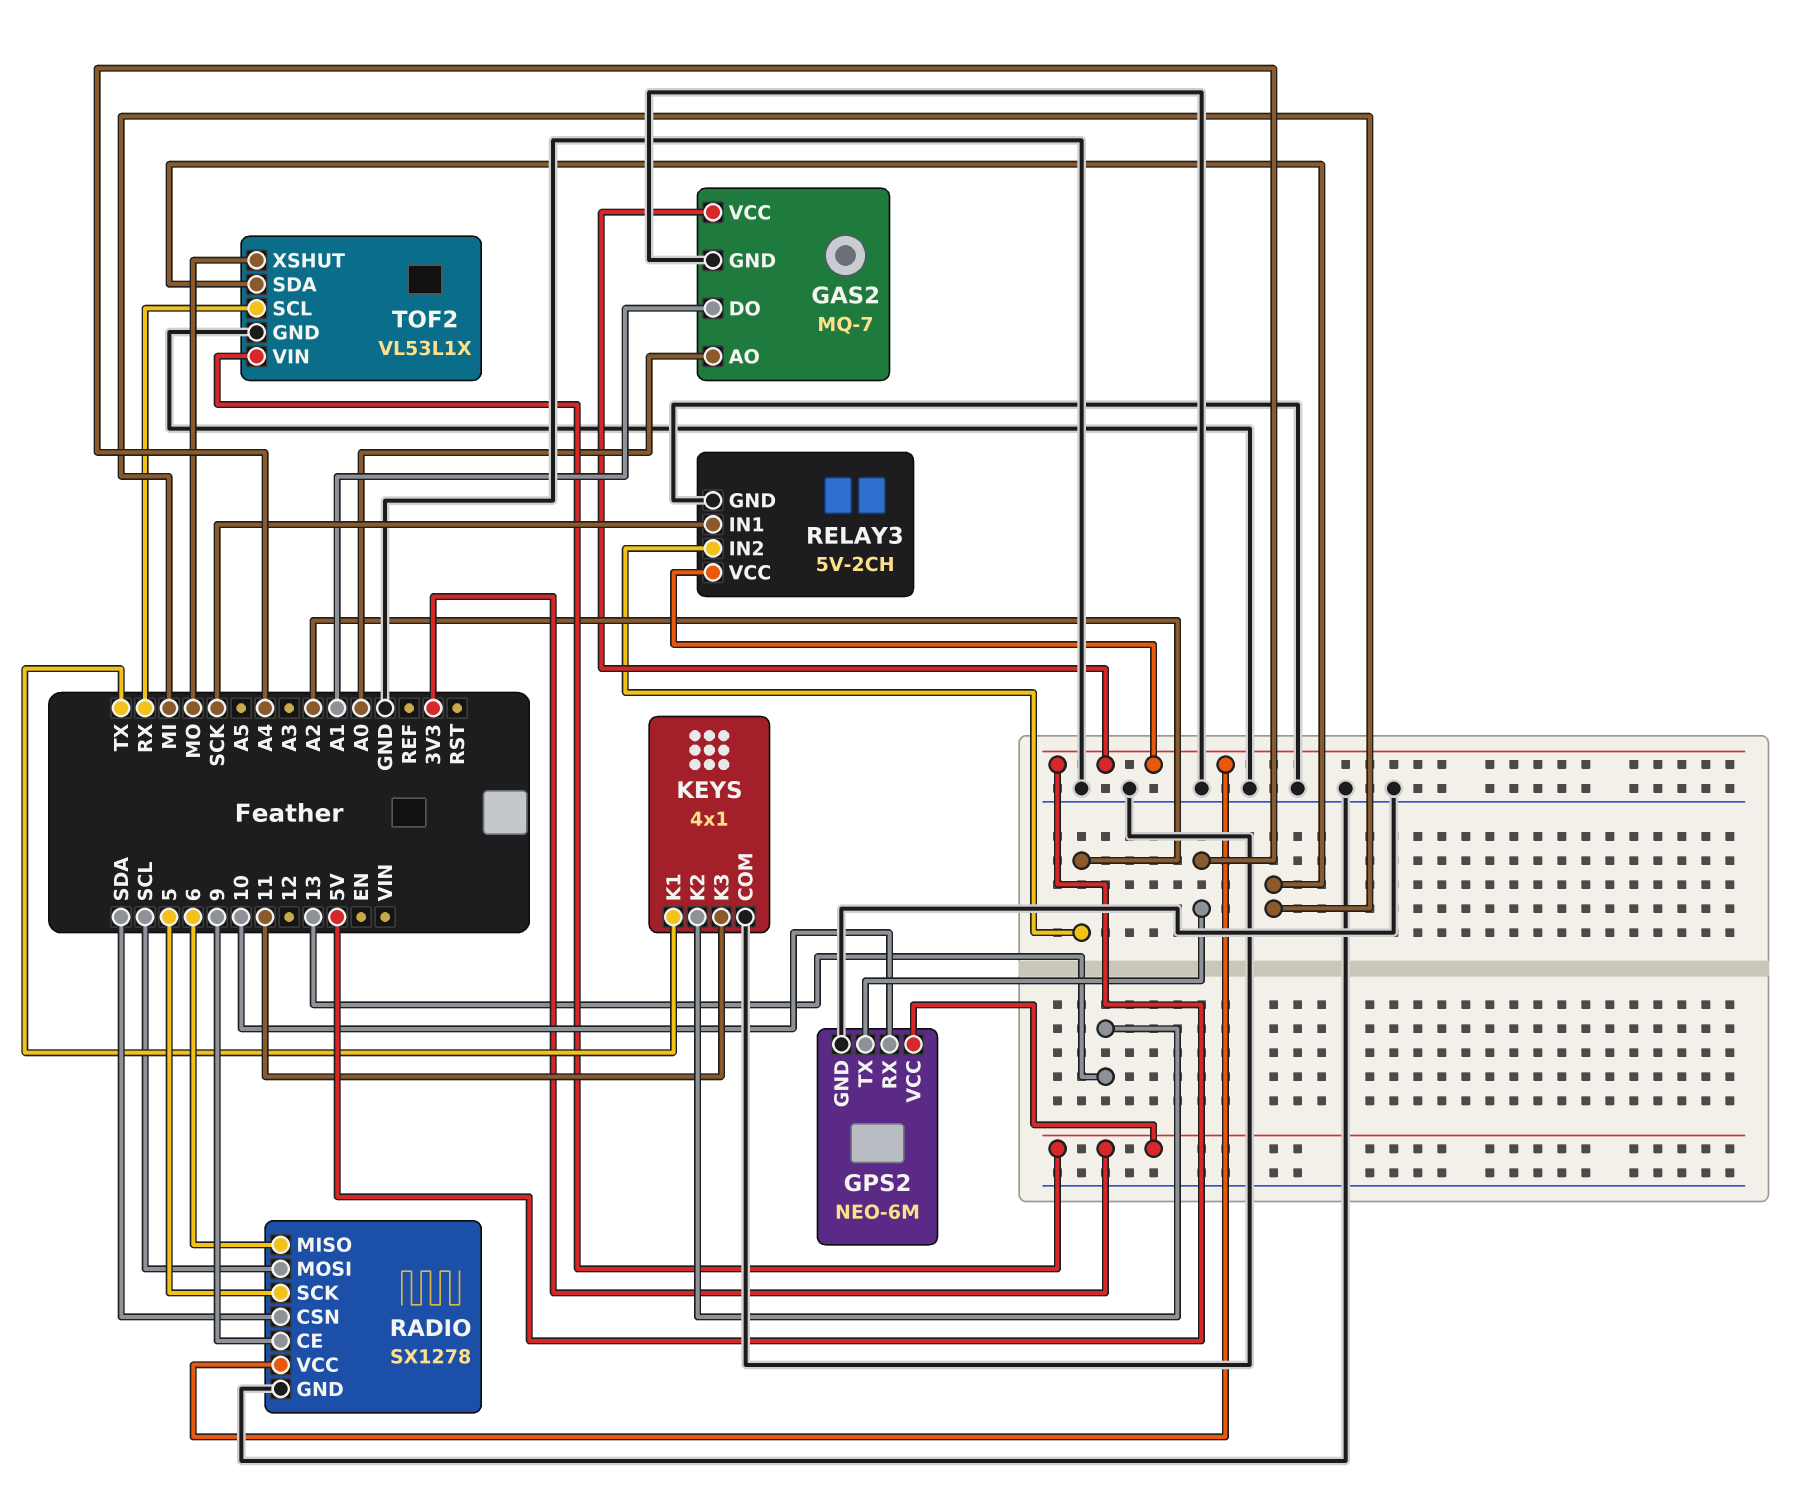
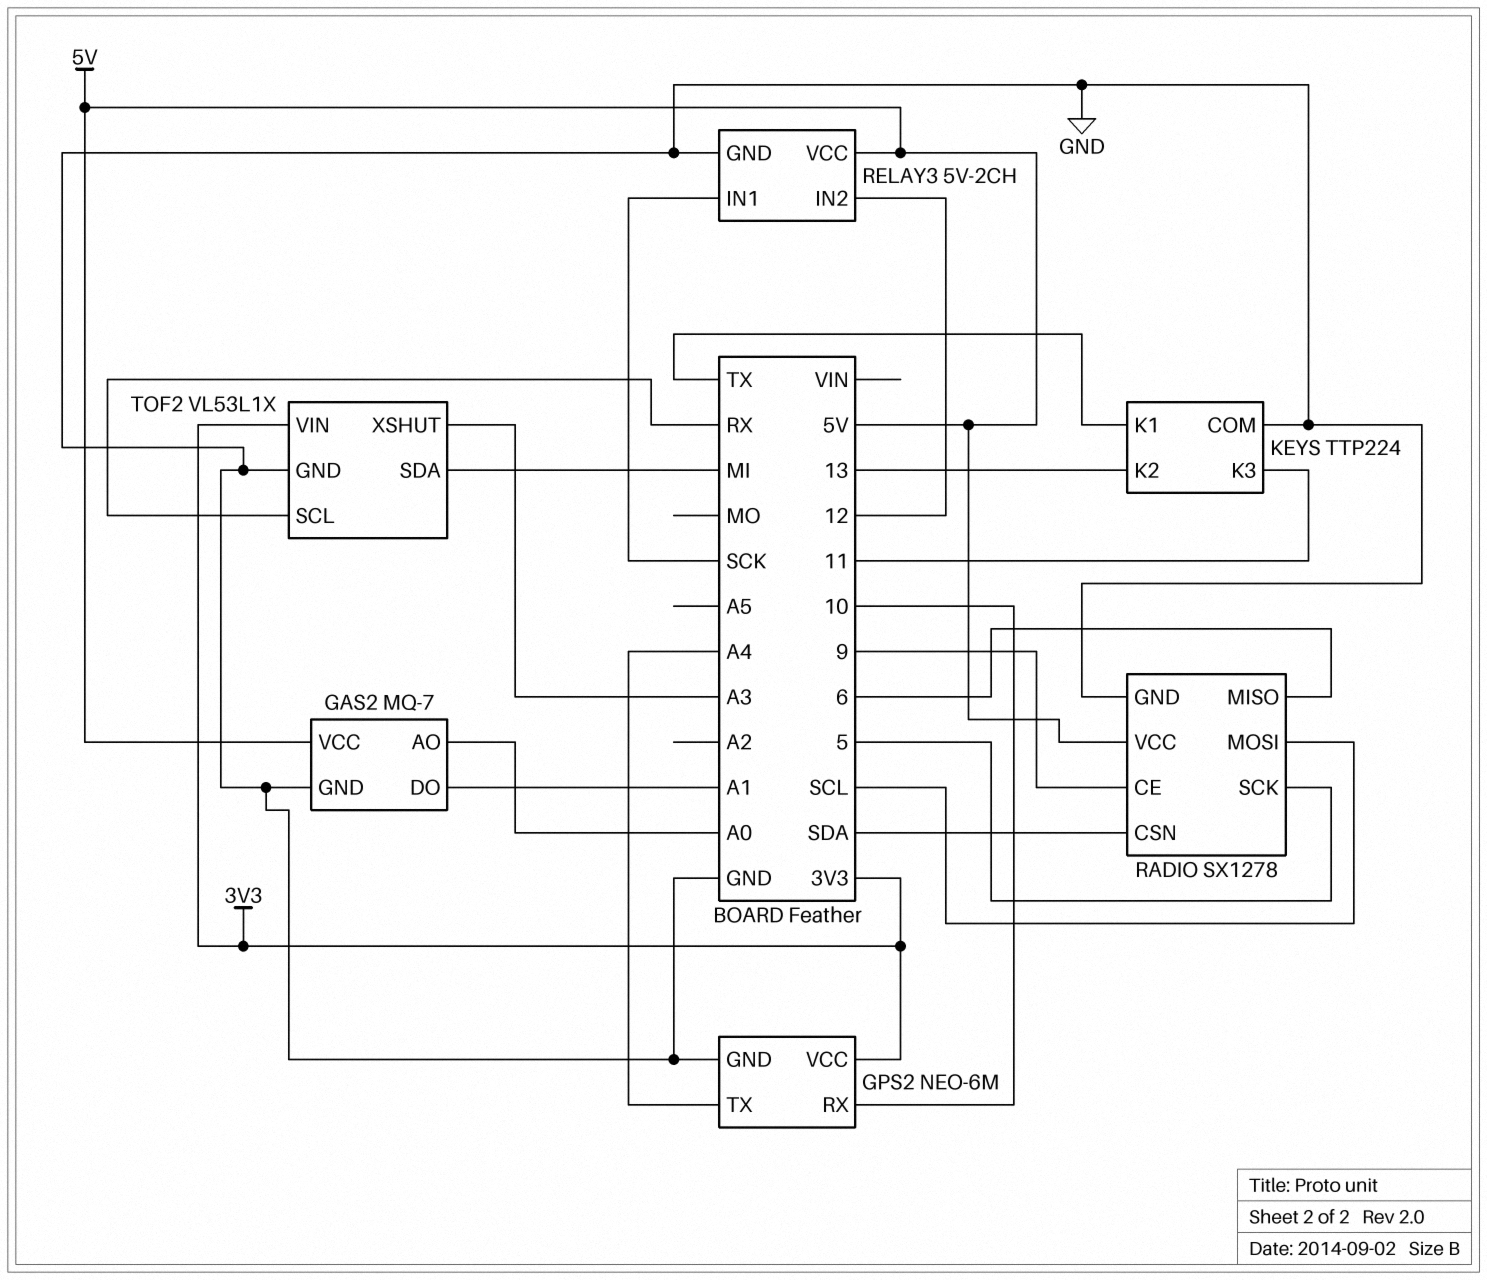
KEYS: 4x1 -> TTP224
RELAY3 pin IN2: A2 -> 12
TOF2 pin XSHUT: MO -> A3

